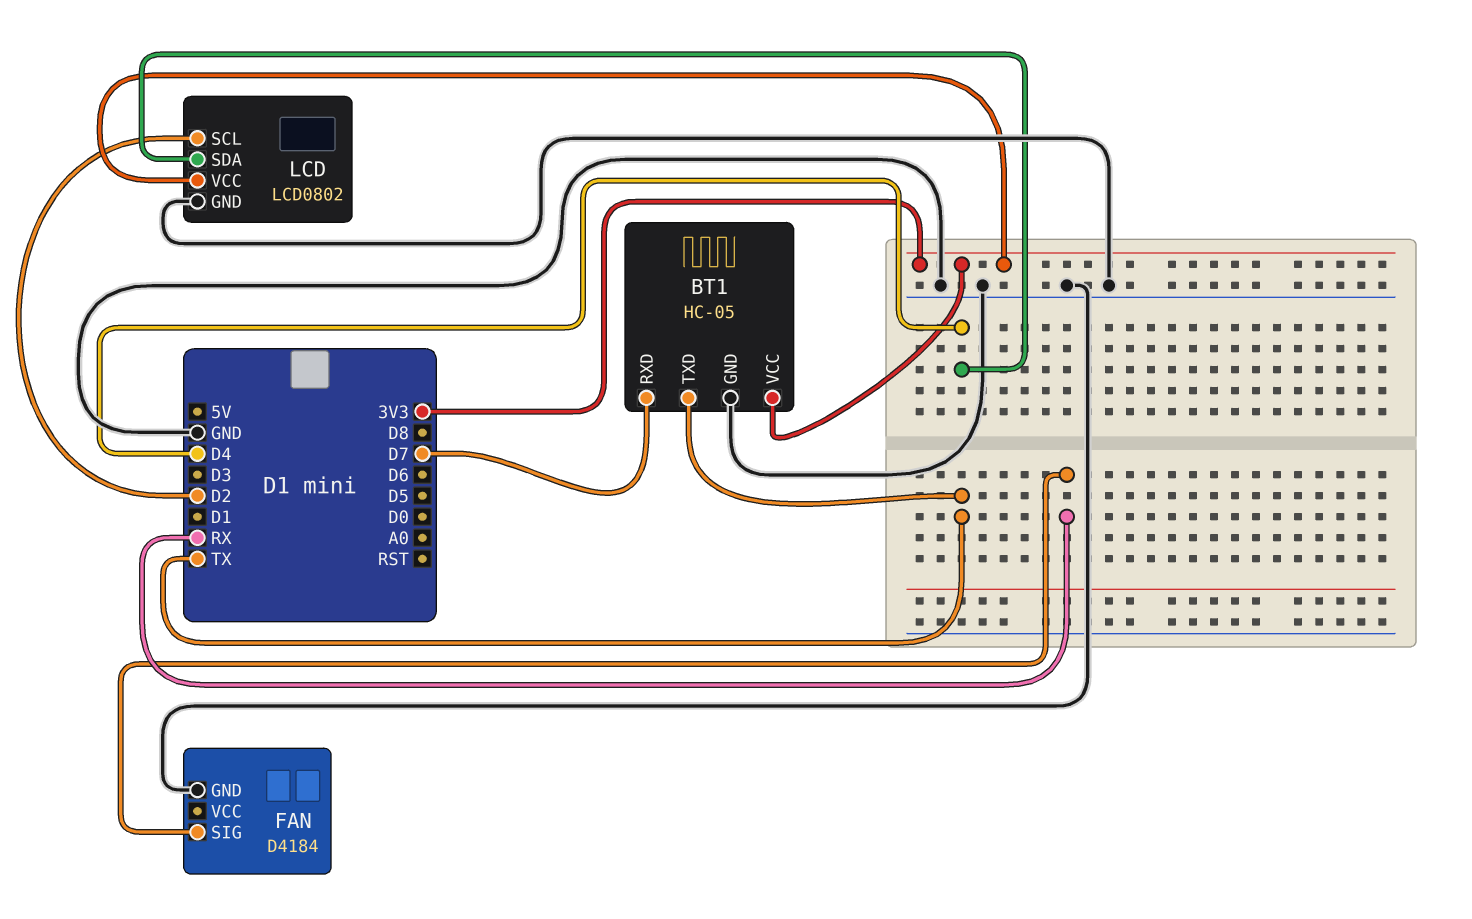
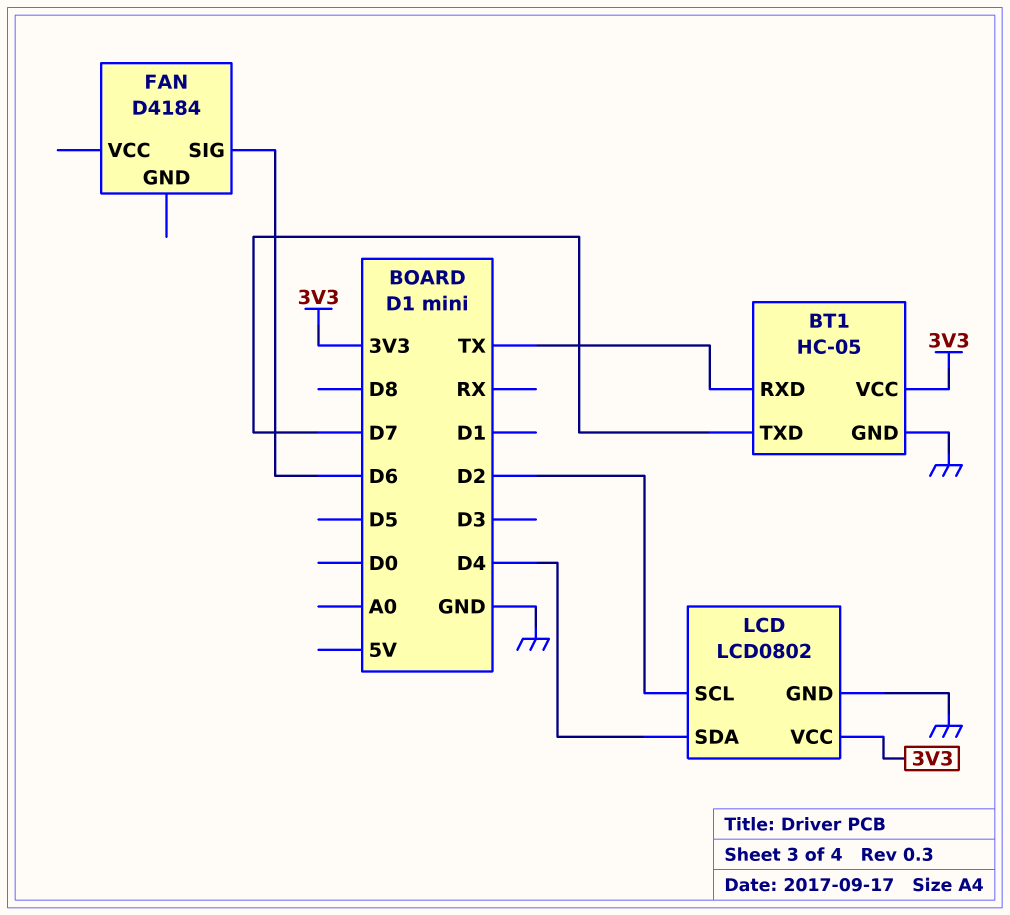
BT1 pin RXD: D7 -> TX
BT1 pin TXD: TX -> D7
FAN pin GND: GND -> none
FAN pin SIG: RX -> D6

